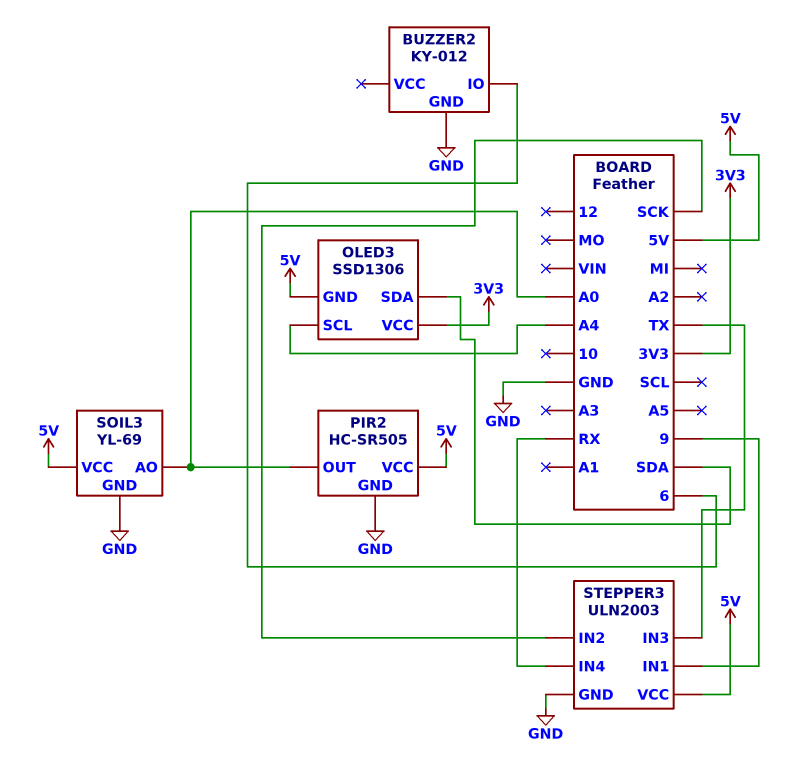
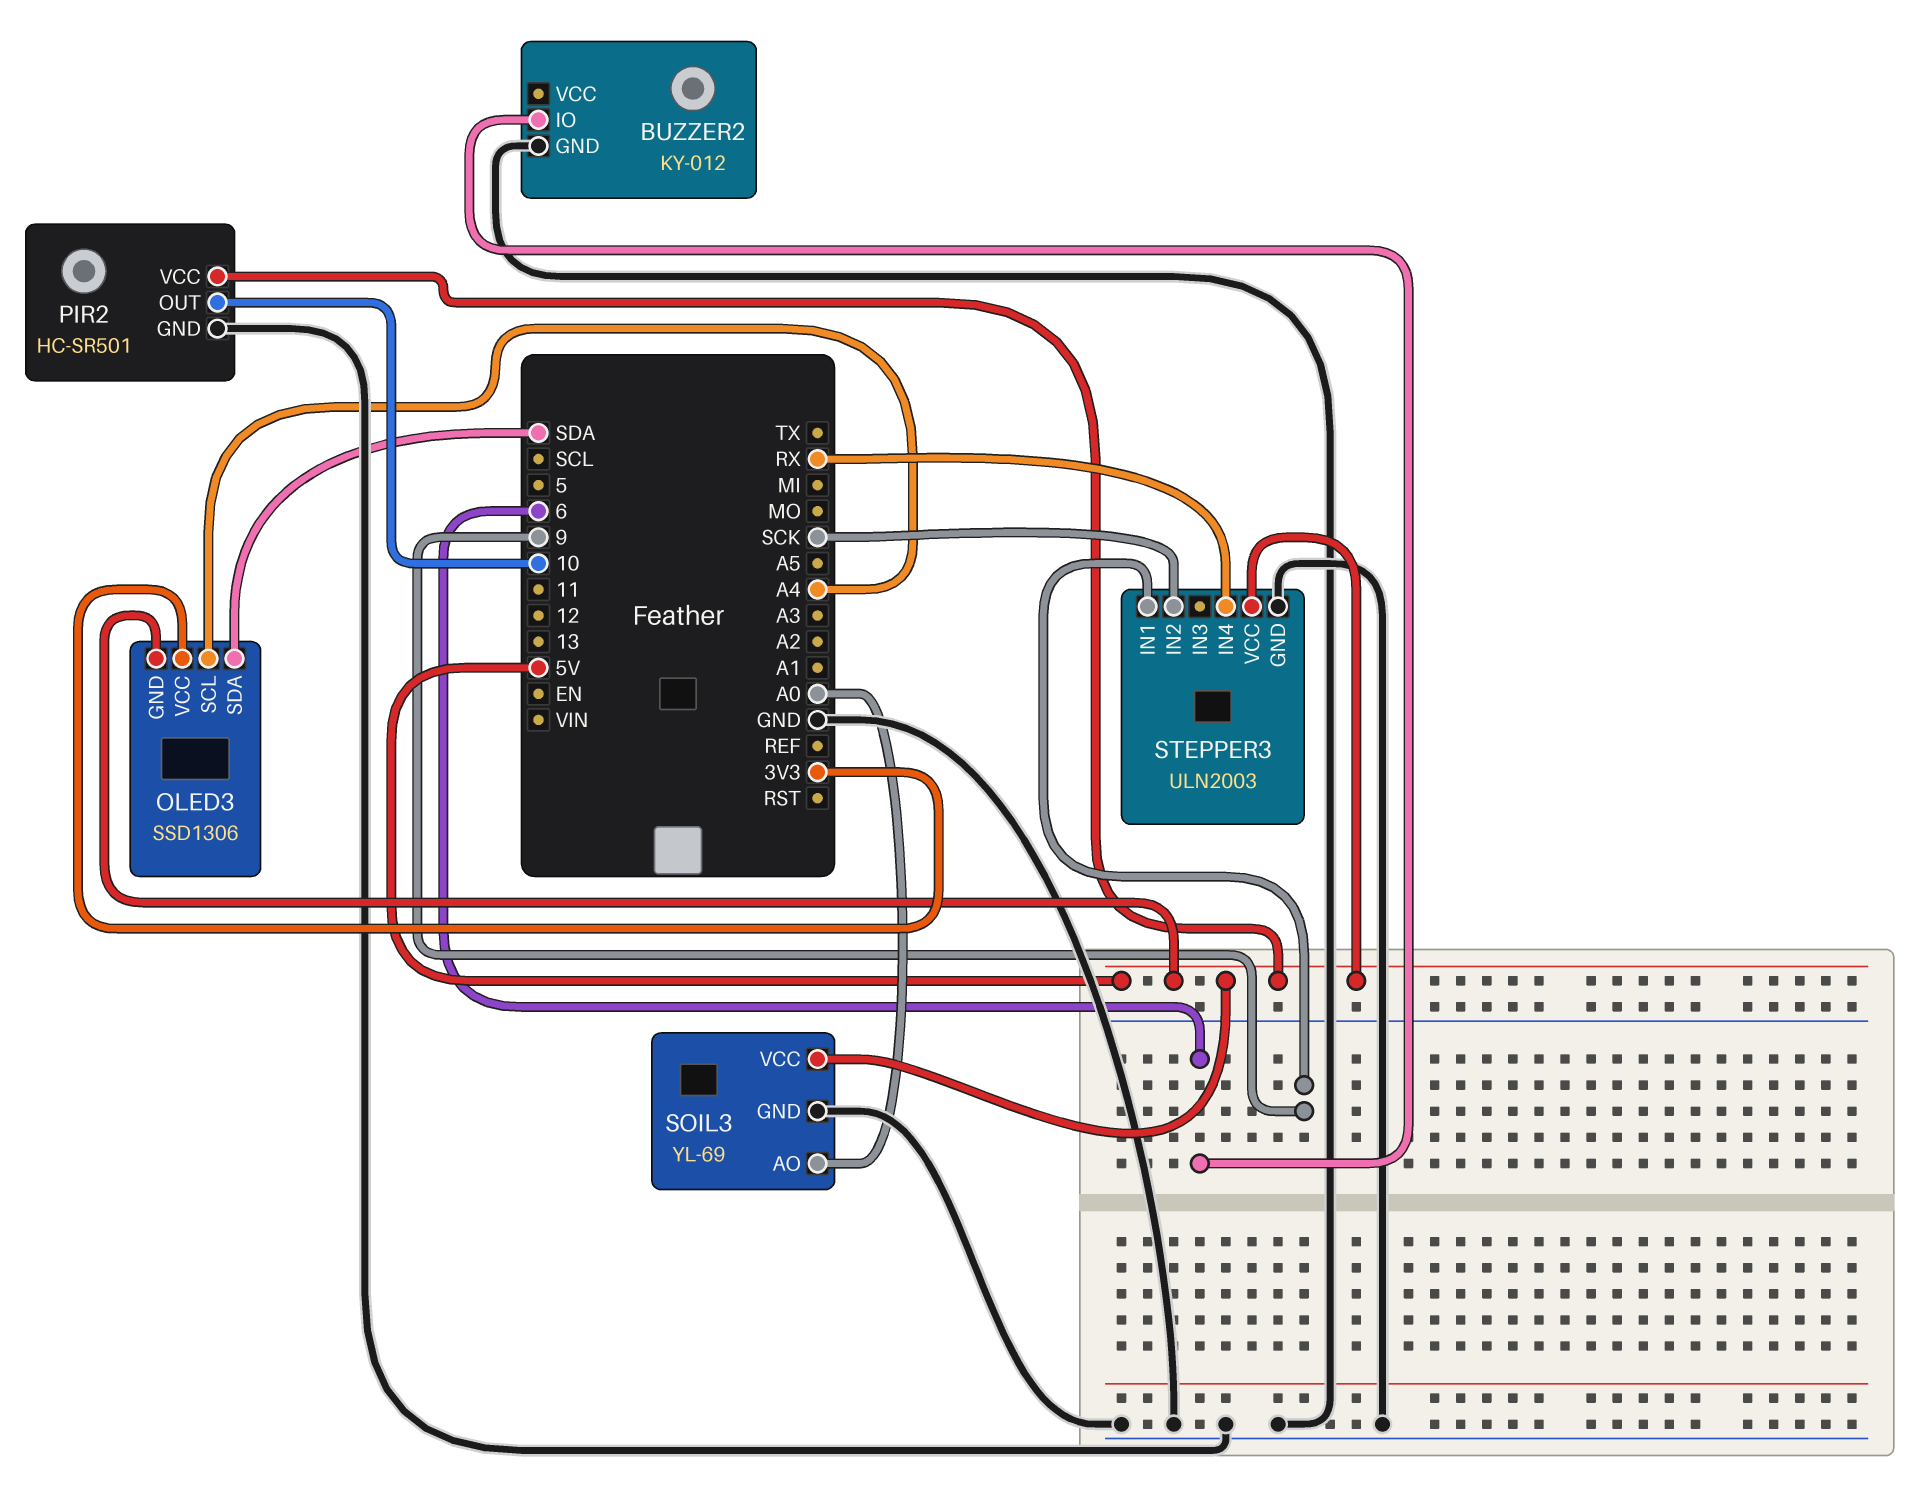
PIR2: HC-SR505 -> HC-SR501
PIR2 pin OUT: A0 -> 10
STEPPER3 pin IN3: TX -> none

